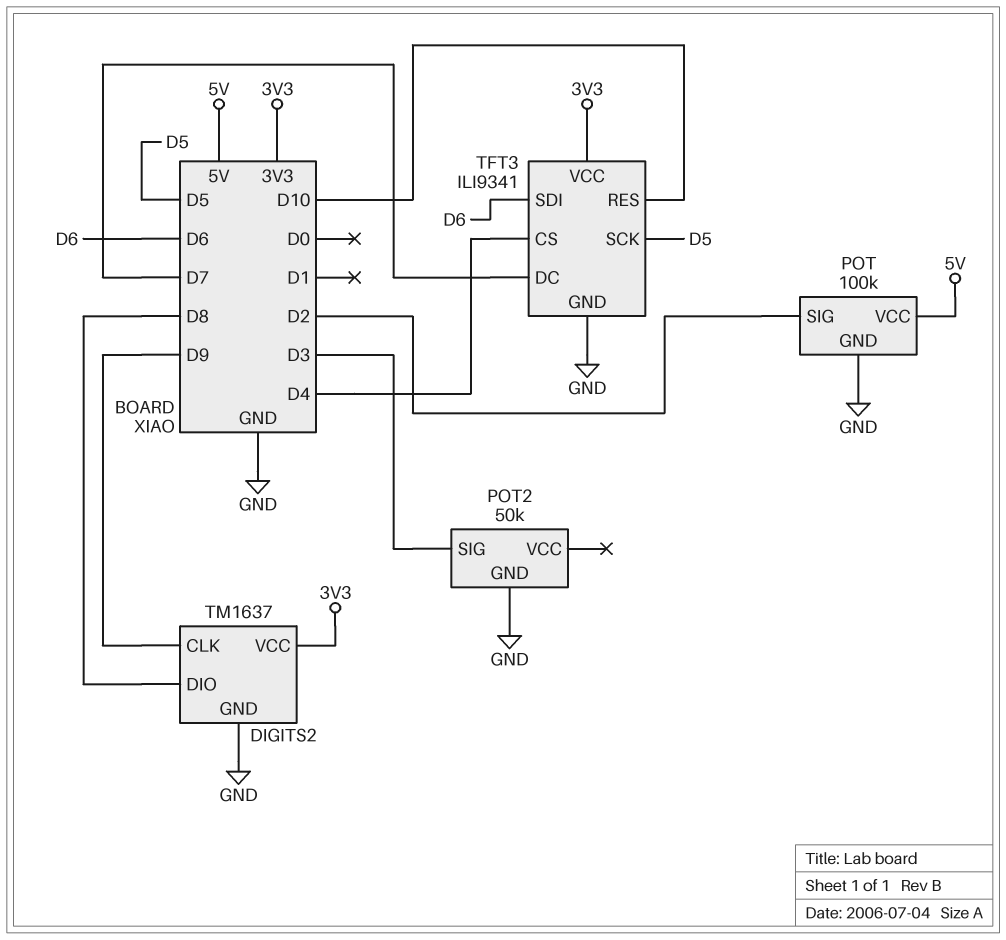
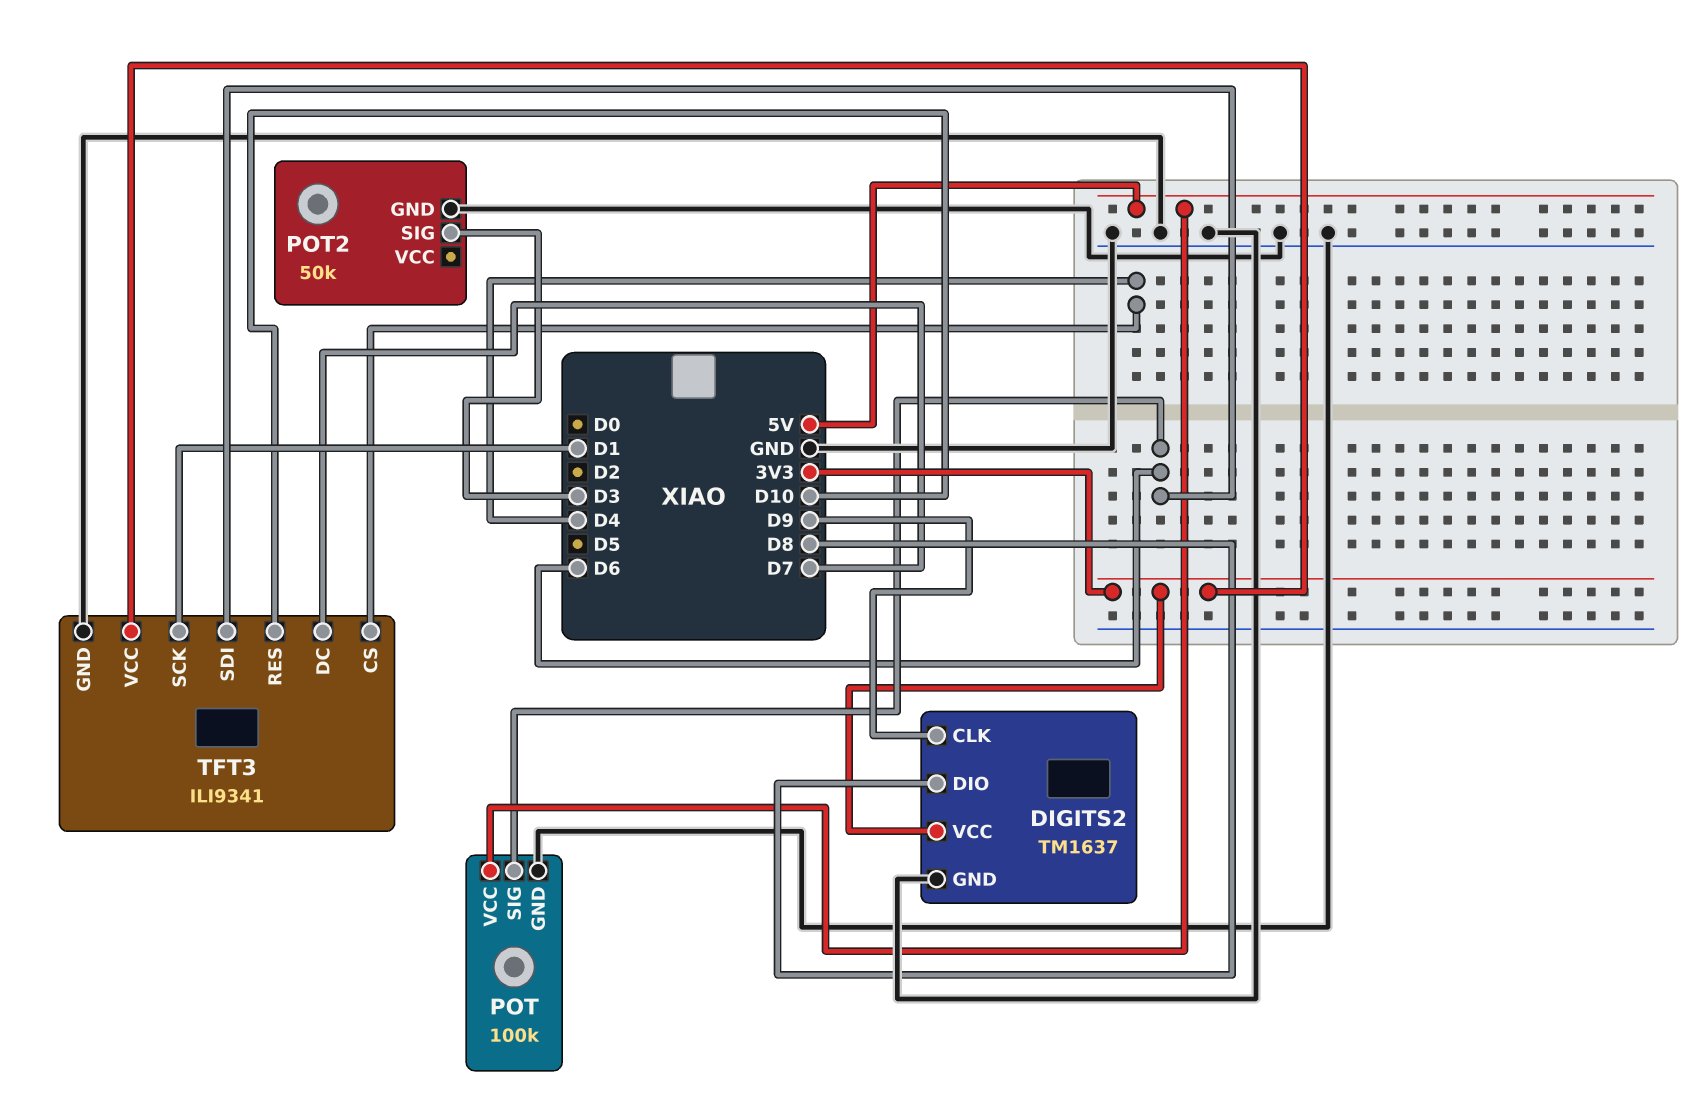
POT pin SIG: D2 -> D6
TFT3 pin SCK: D5 -> D1

